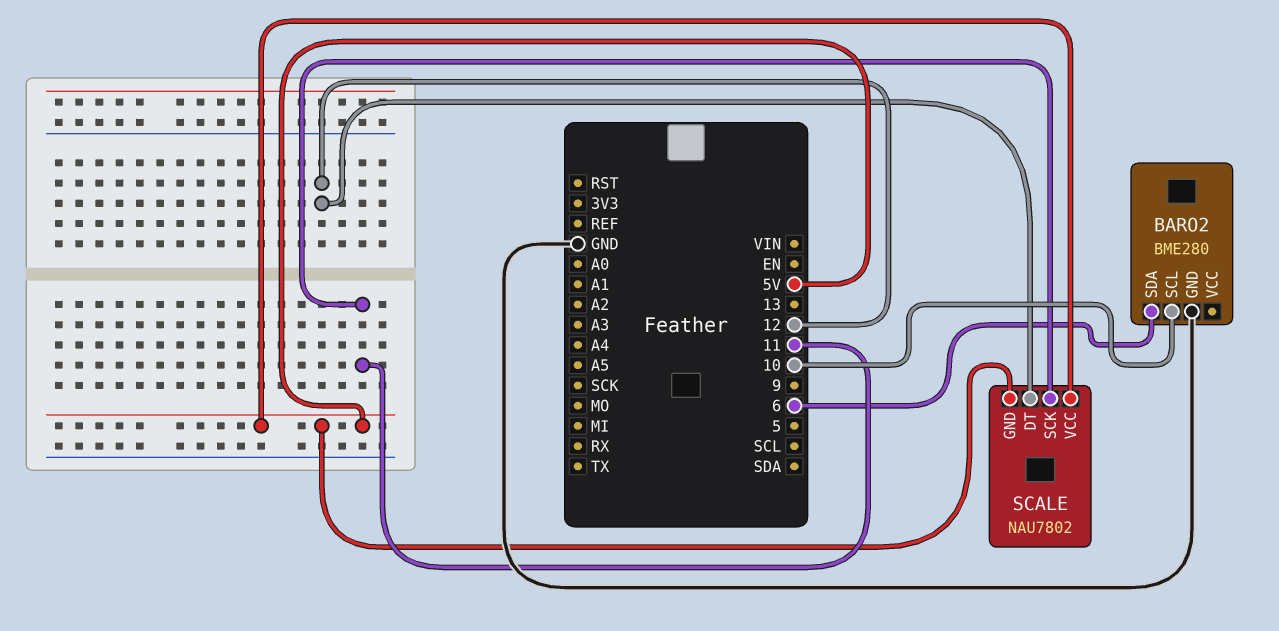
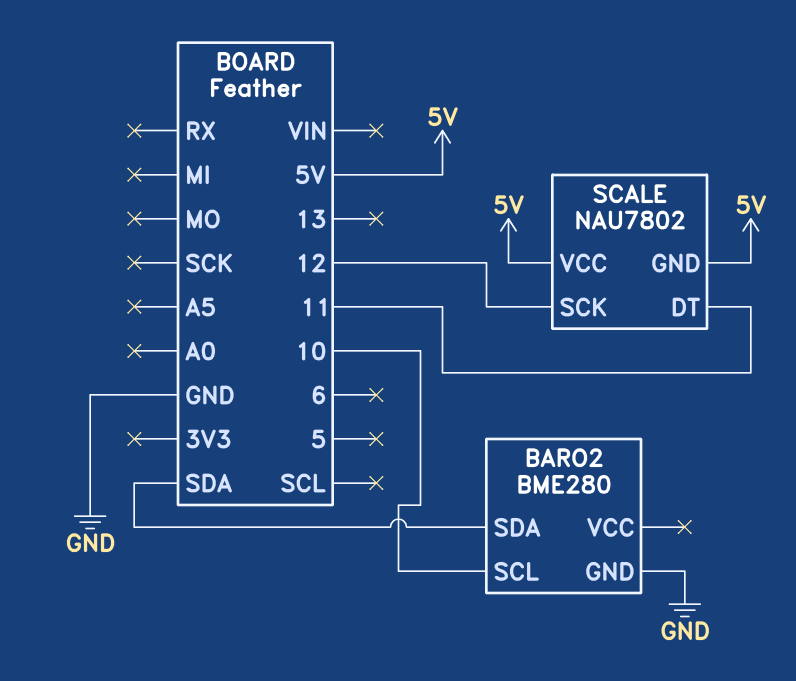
BARO2 pin SDA: 6 -> SDA
SCALE pin DT: 12 -> 11
SCALE pin SCK: 11 -> 12

